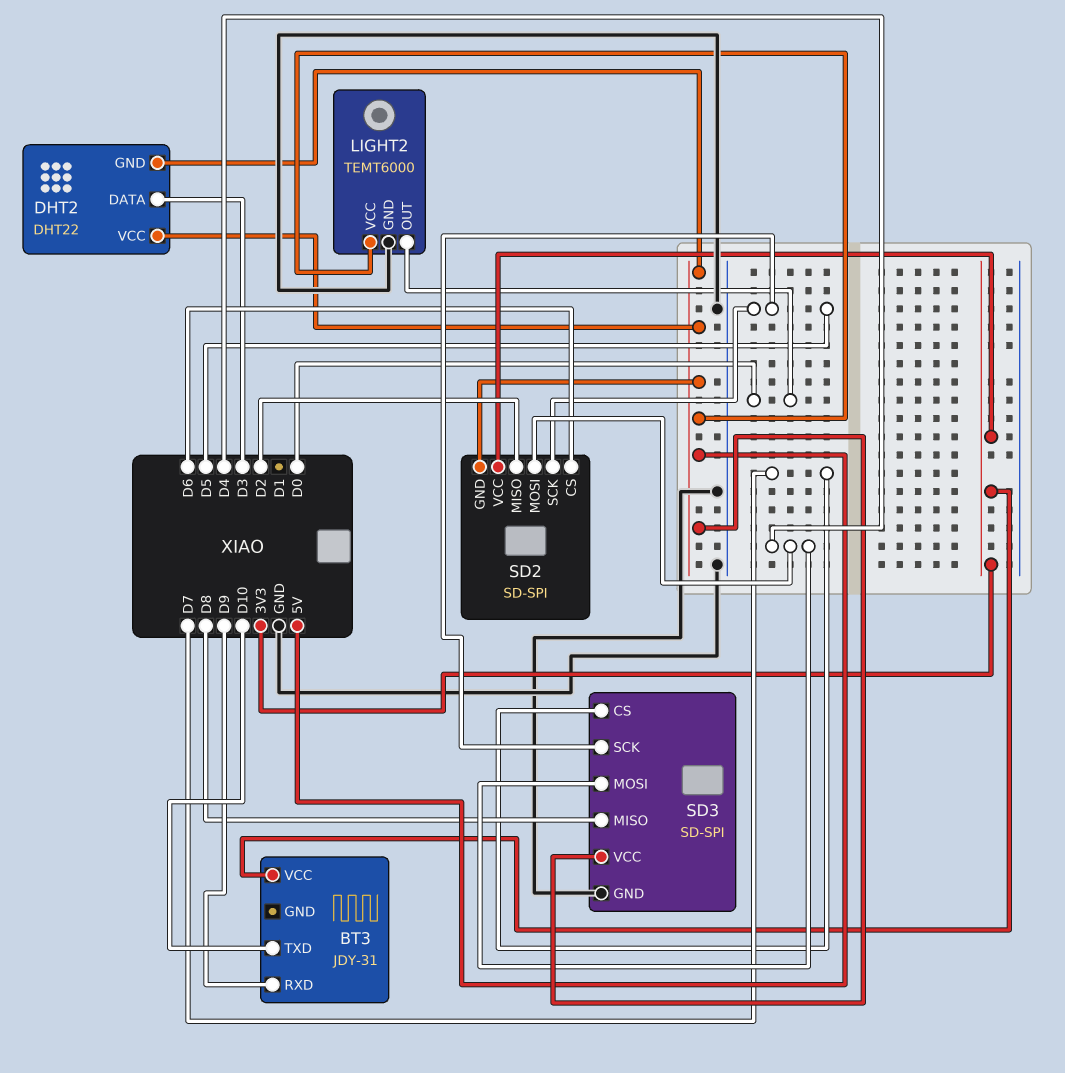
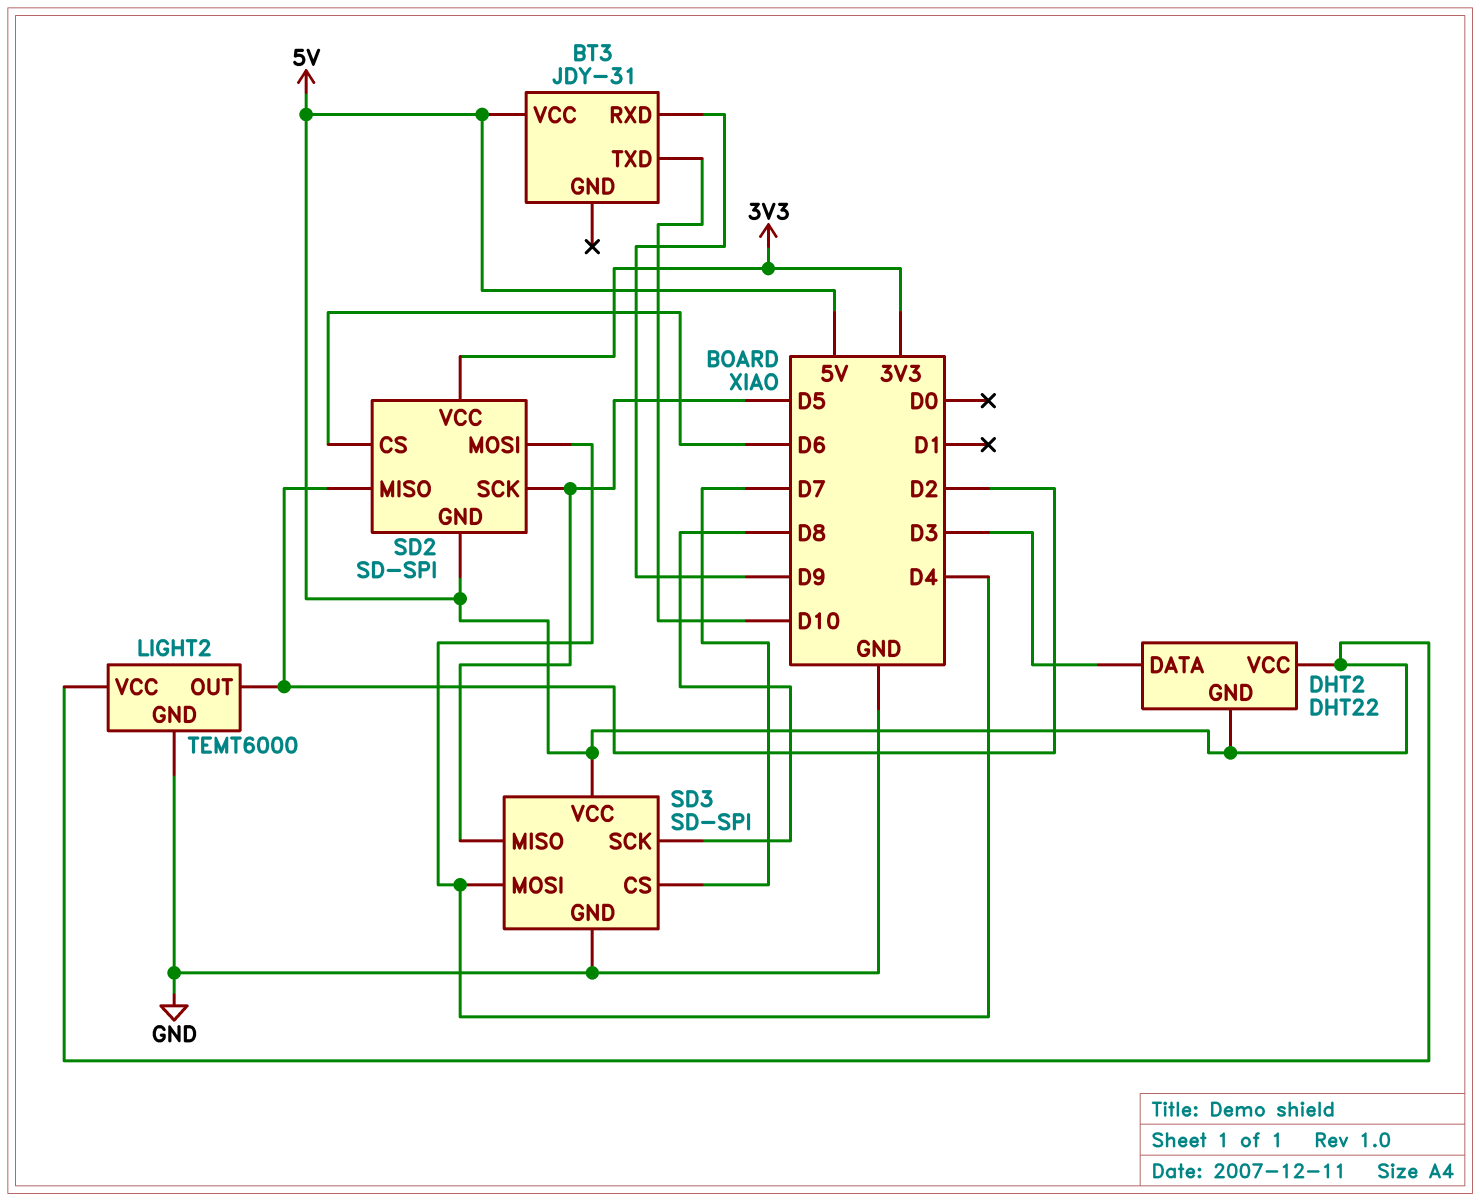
BT3 pin VCC: 3V3 -> 5V
LIGHT2 pin OUT: D0 -> D2
SD3 pin MISO: D8 -> D5
SD3 pin SCK: D5 -> D8

